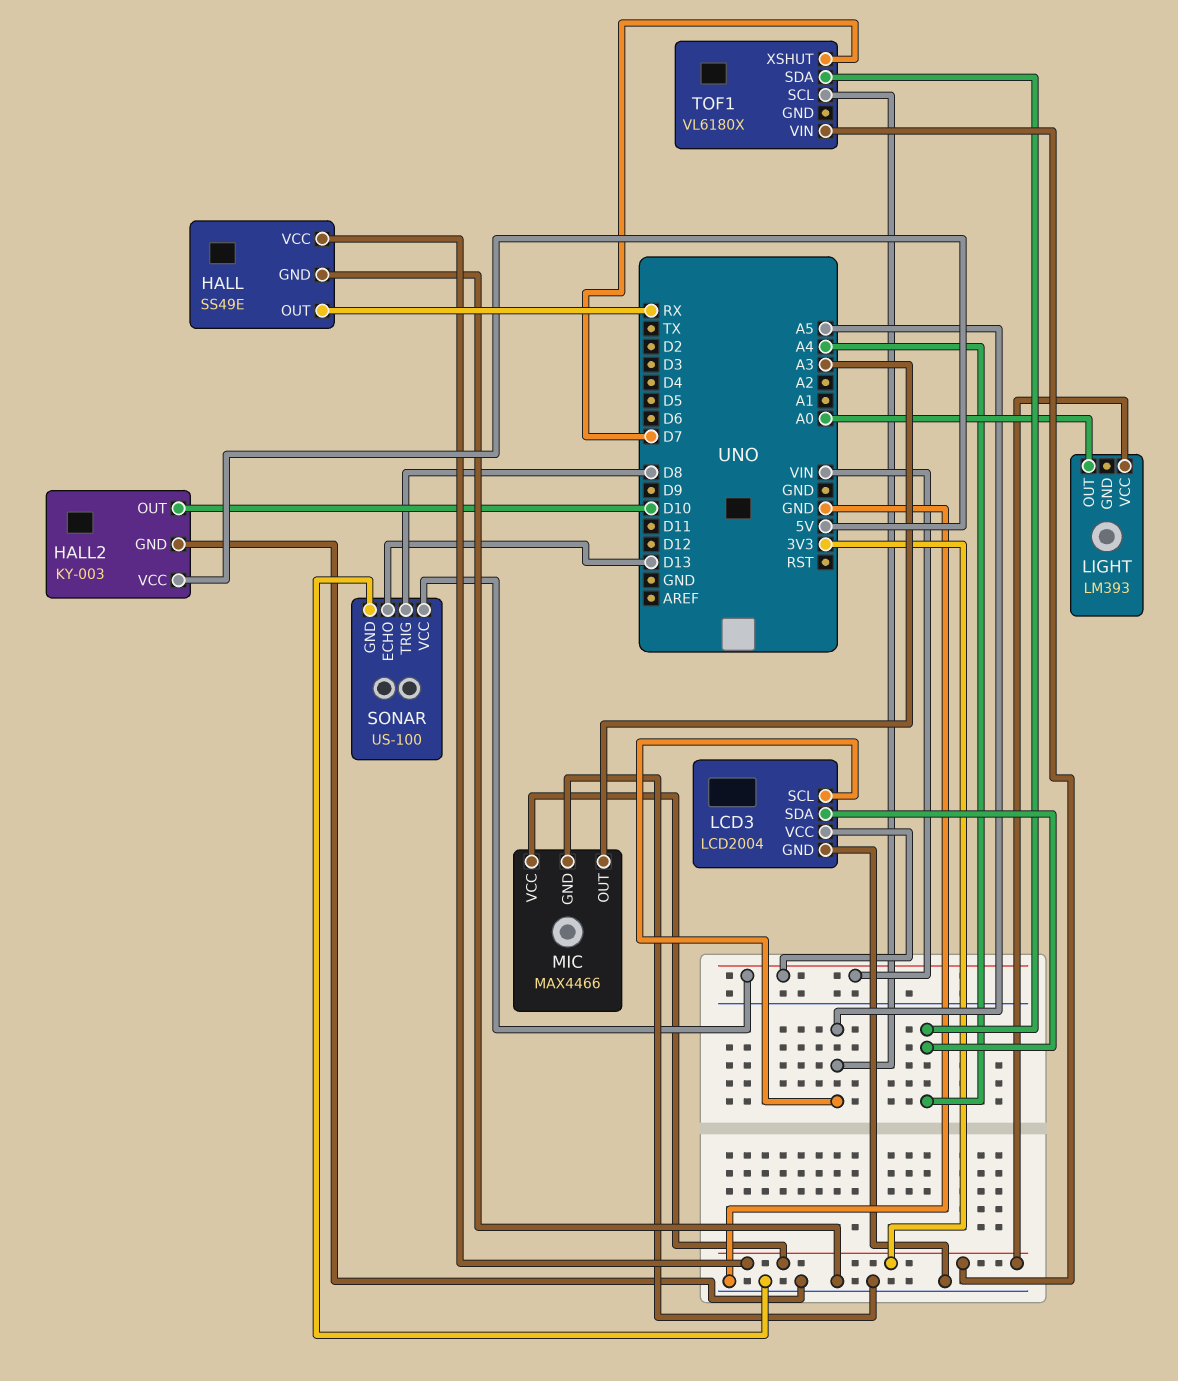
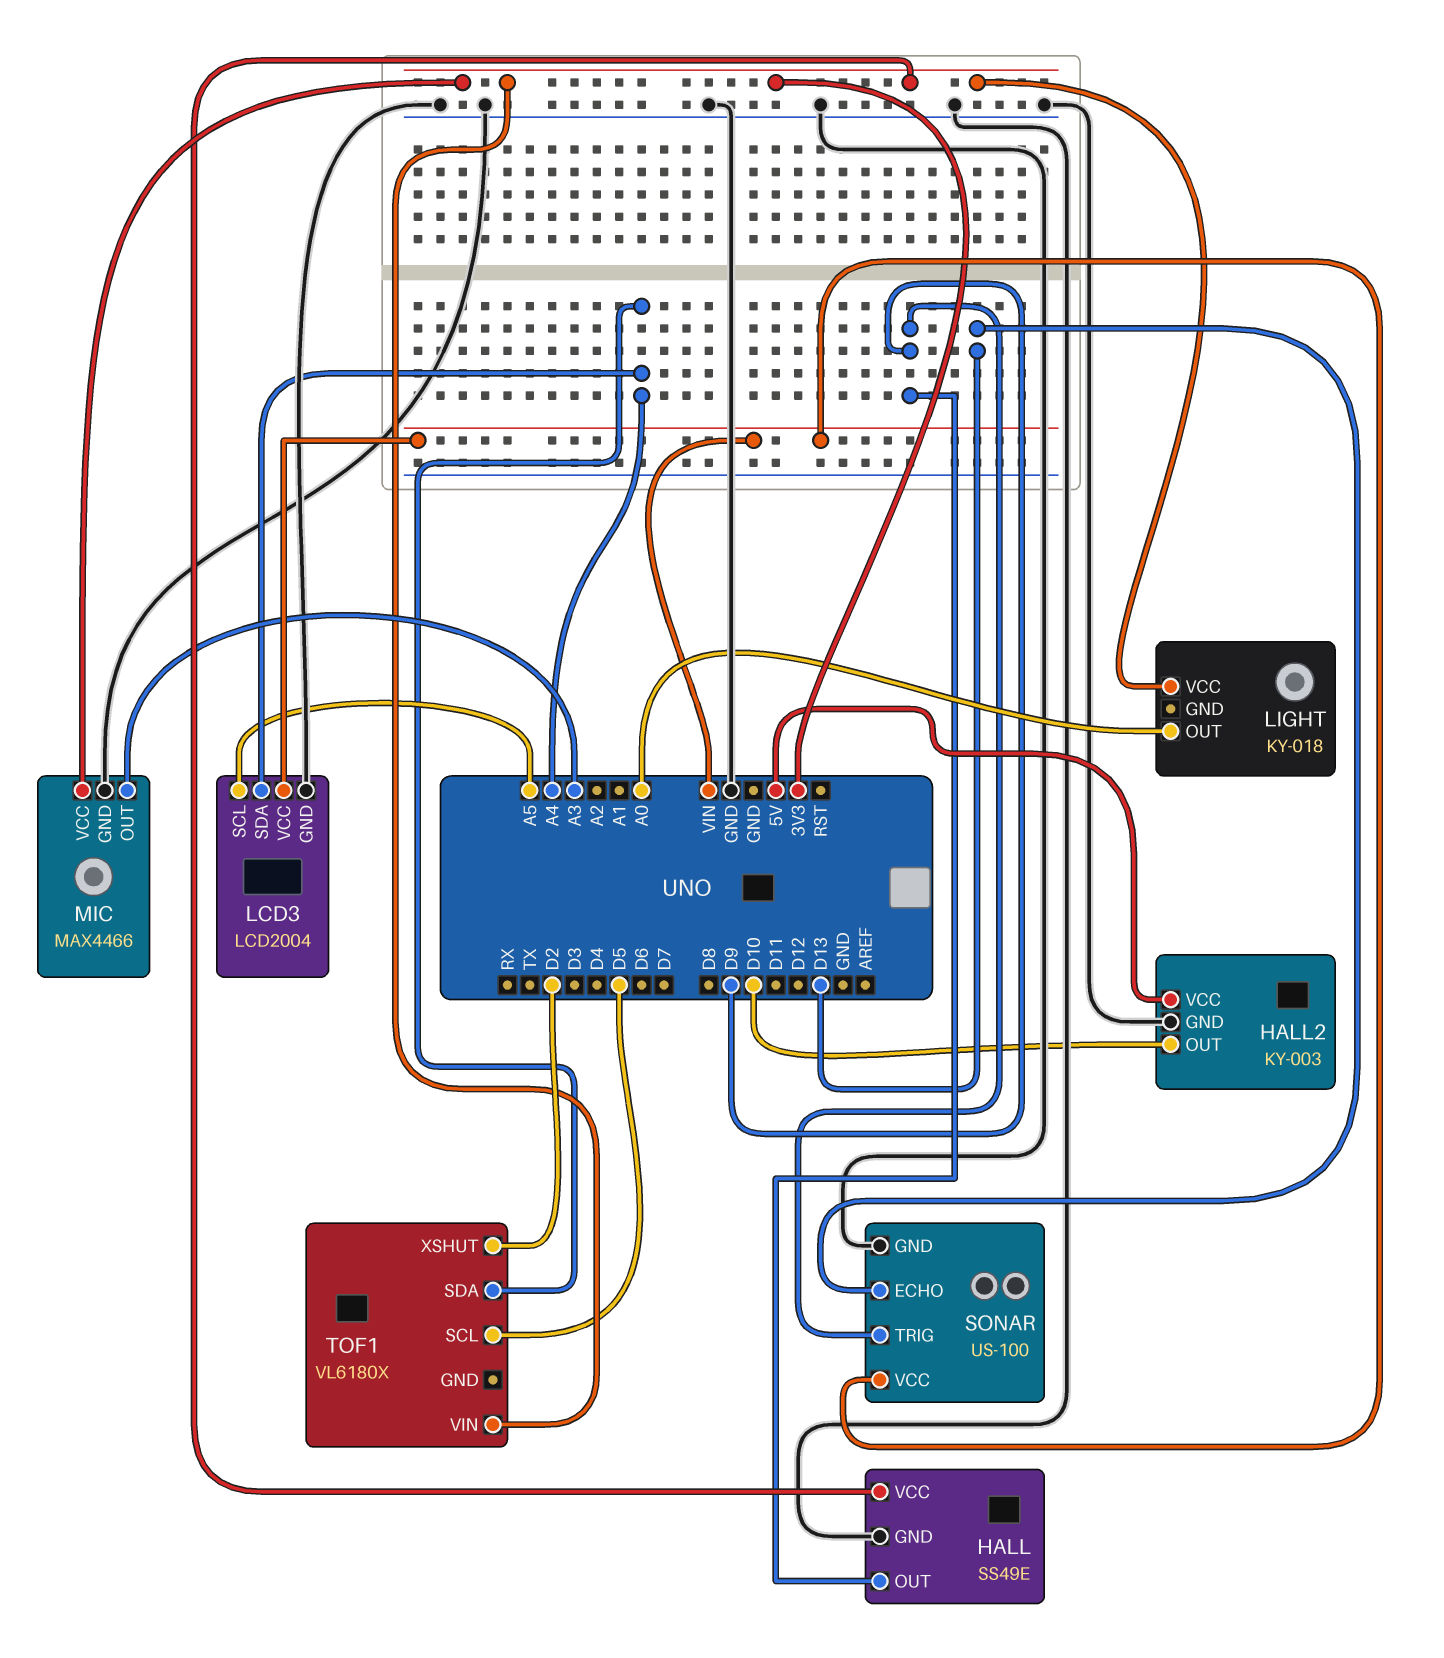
HALL pin OUT: RX -> D9
LIGHT: LM393 -> KY-018
SONAR pin TRIG: D8 -> D9
TOF1 pin SCL: A5 -> D5
TOF1 pin XSHUT: D7 -> D2

